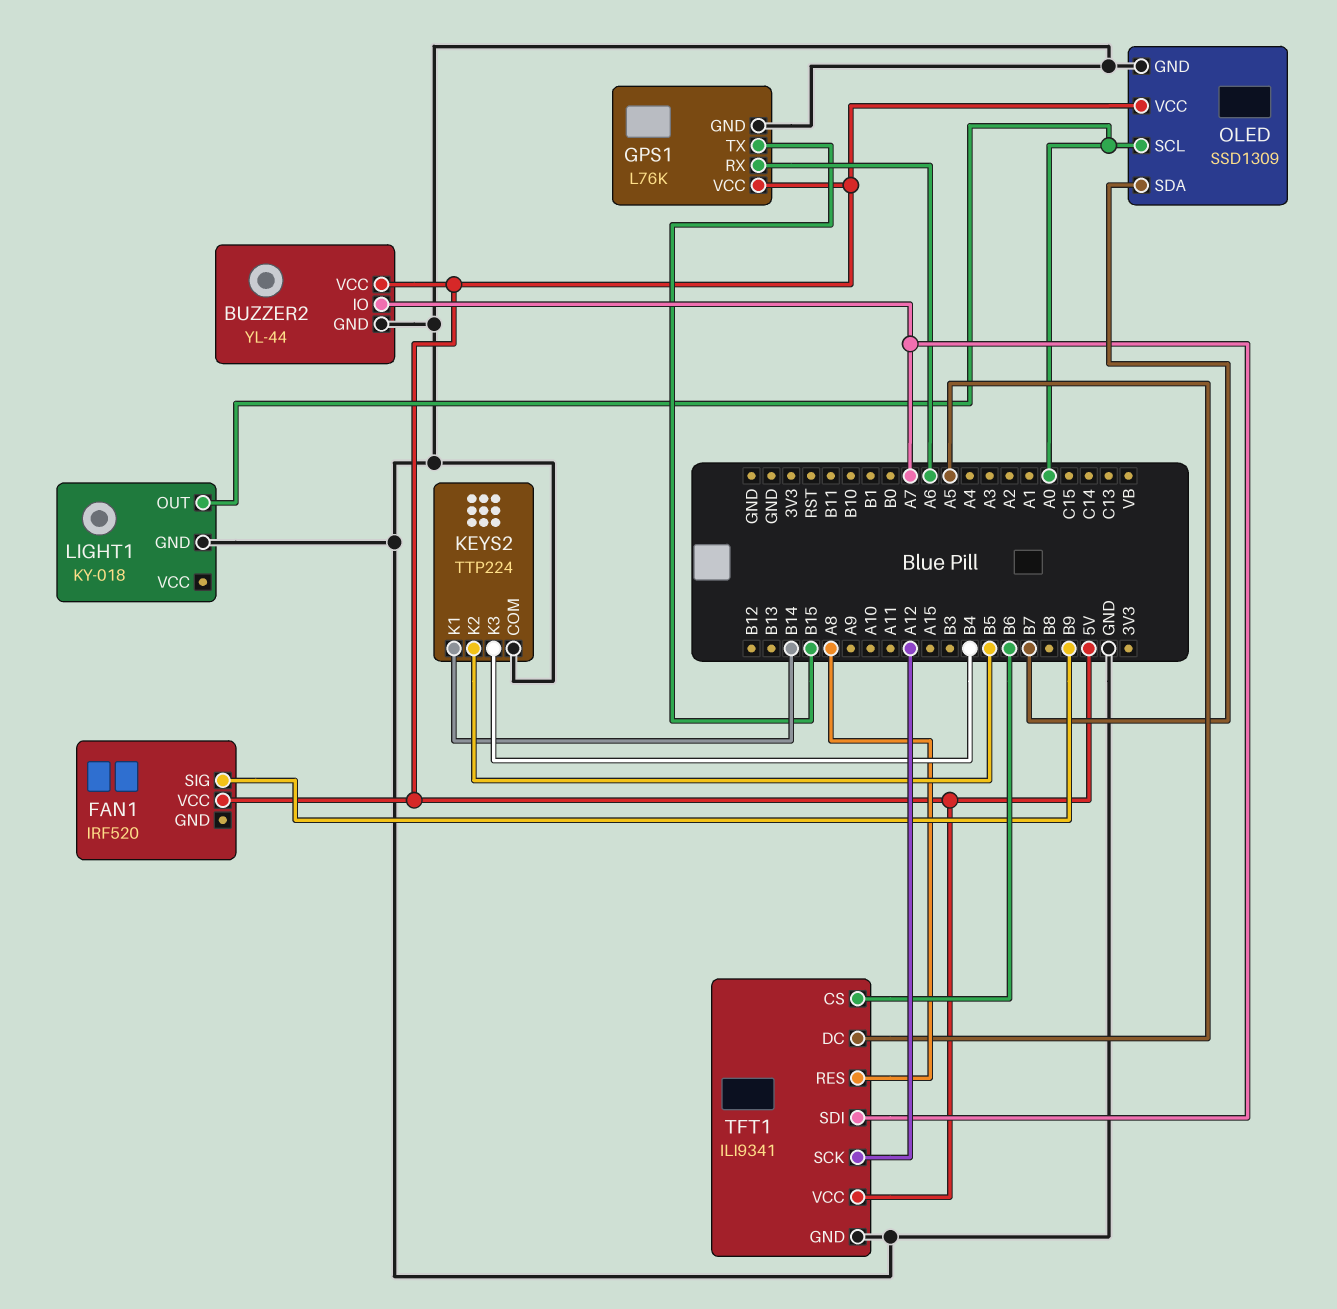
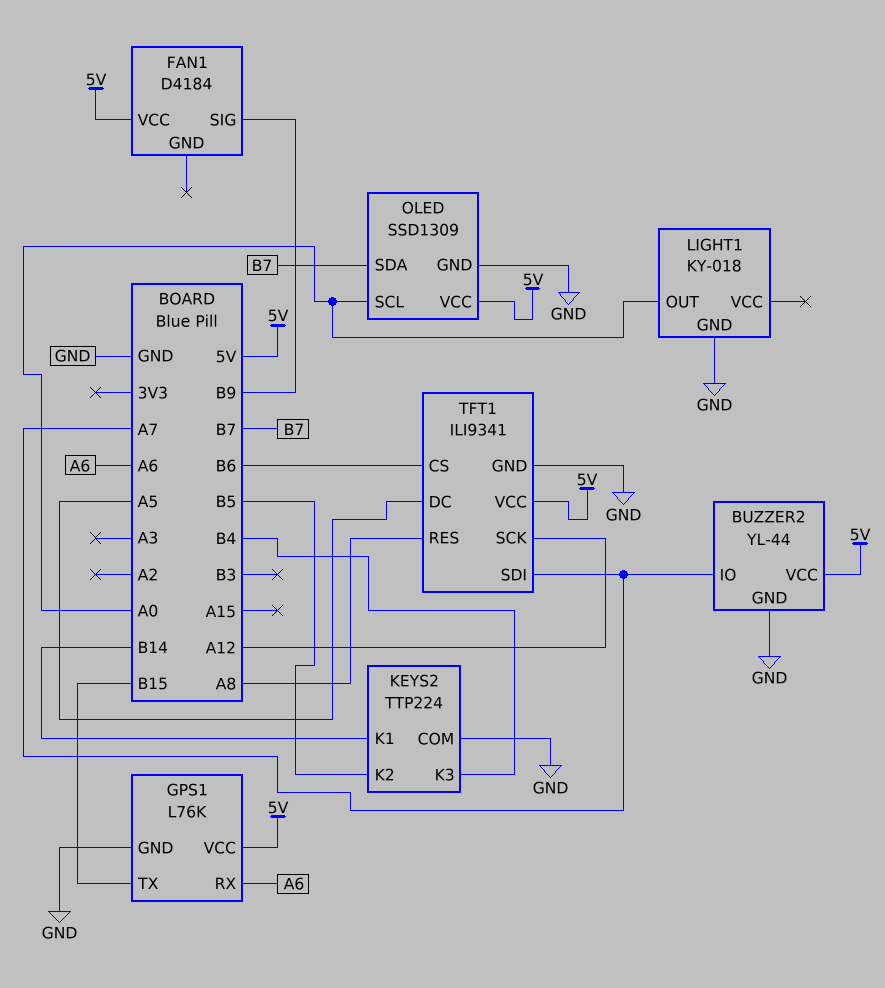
FAN1: IRF520 -> D4184

